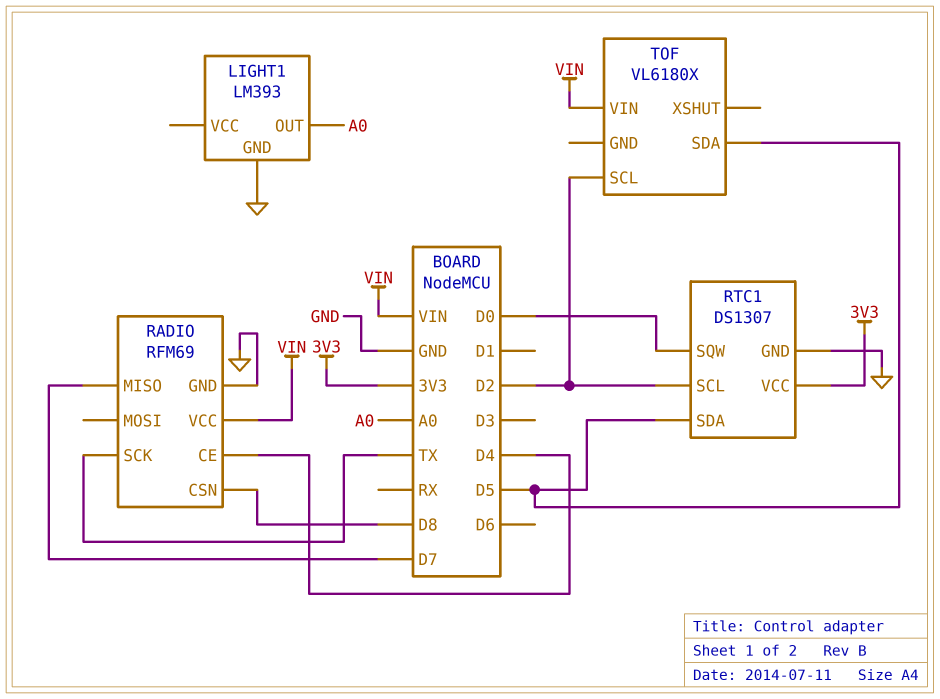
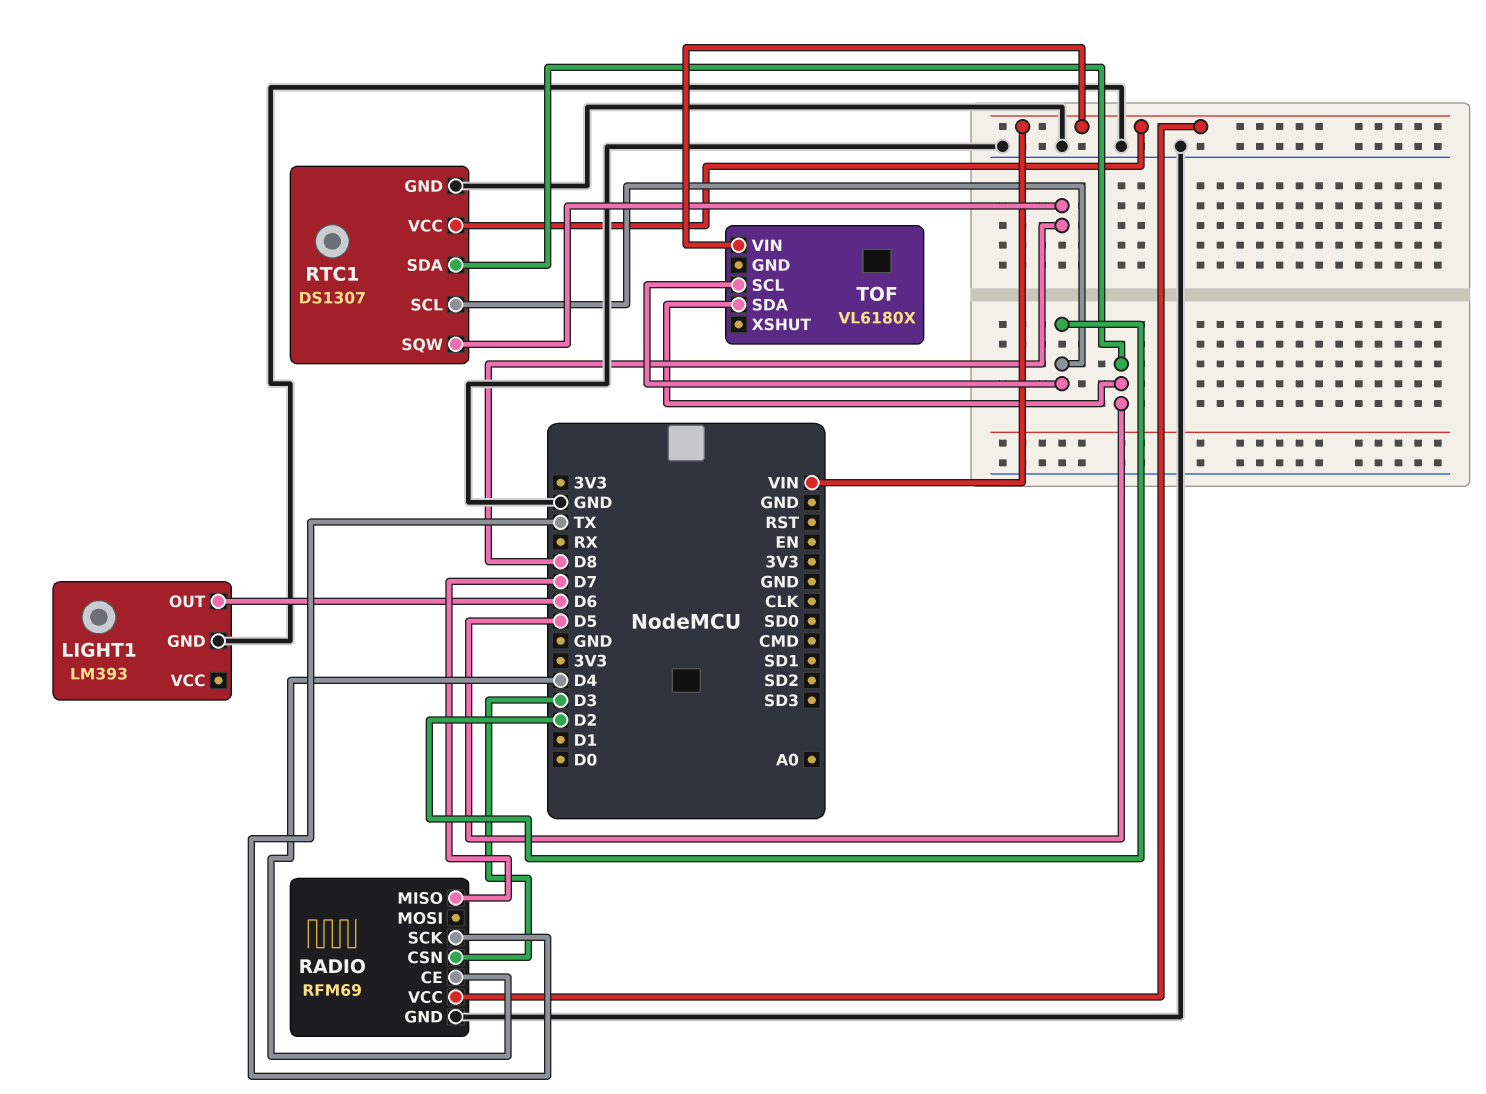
LIGHT1 pin OUT: A0 -> D6
RADIO pin CSN: D8 -> D3
RTC1 pin SQW: D0 -> D8
RTC1 pin VCC: 3V3 -> VIN

